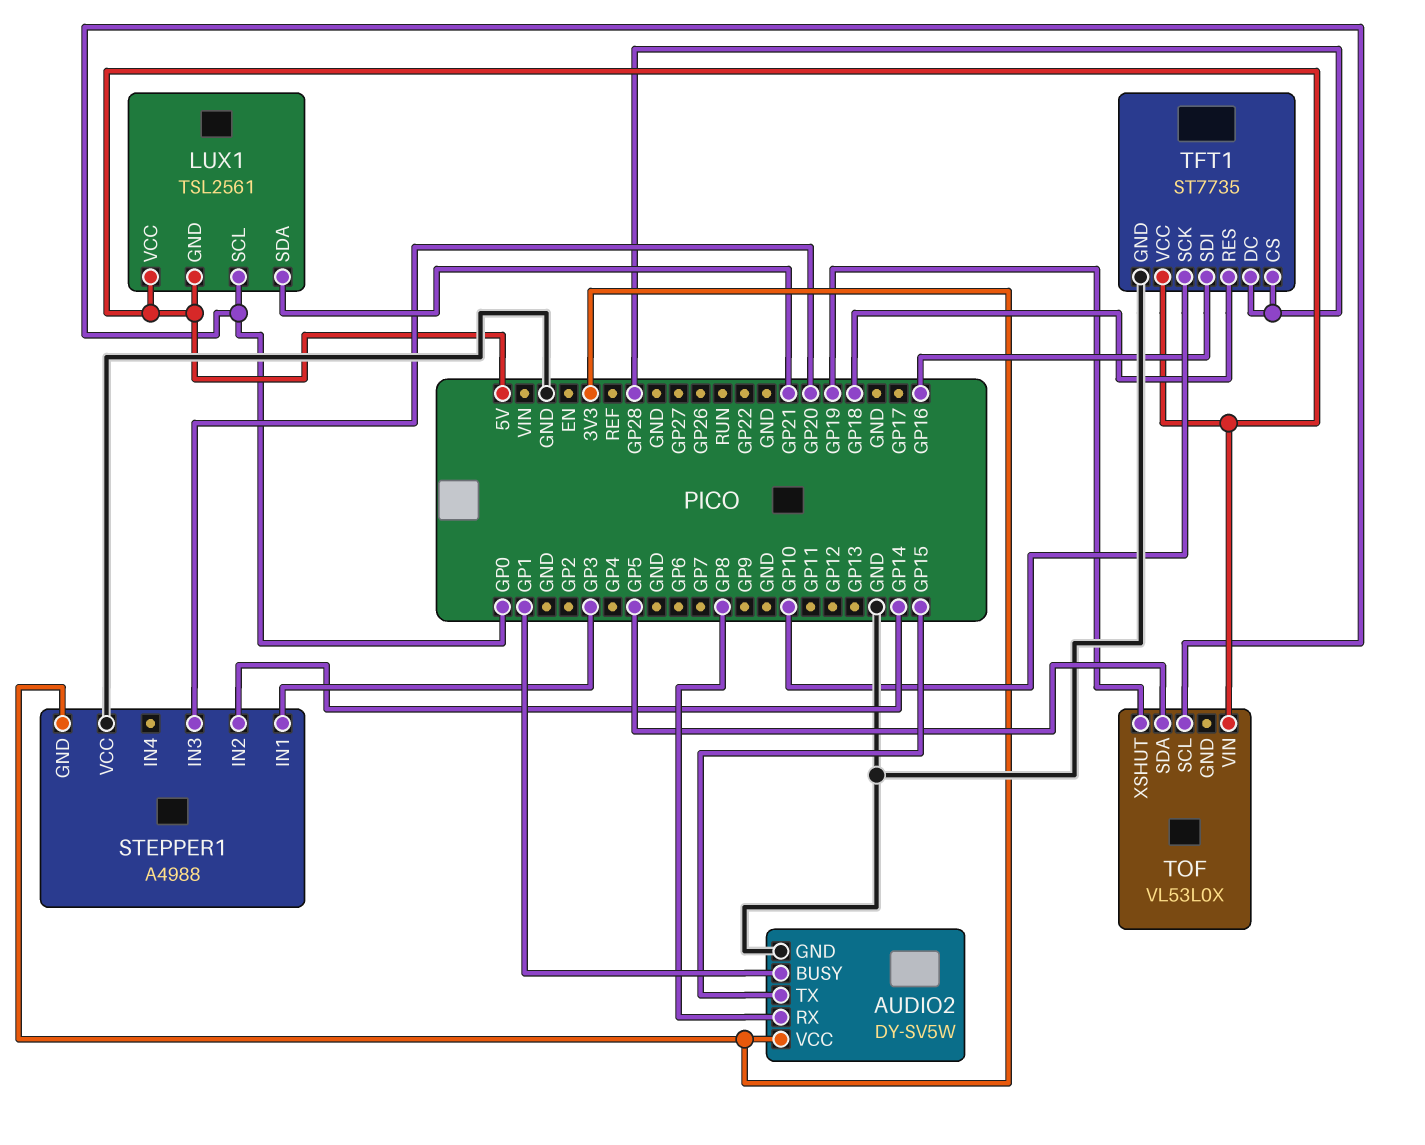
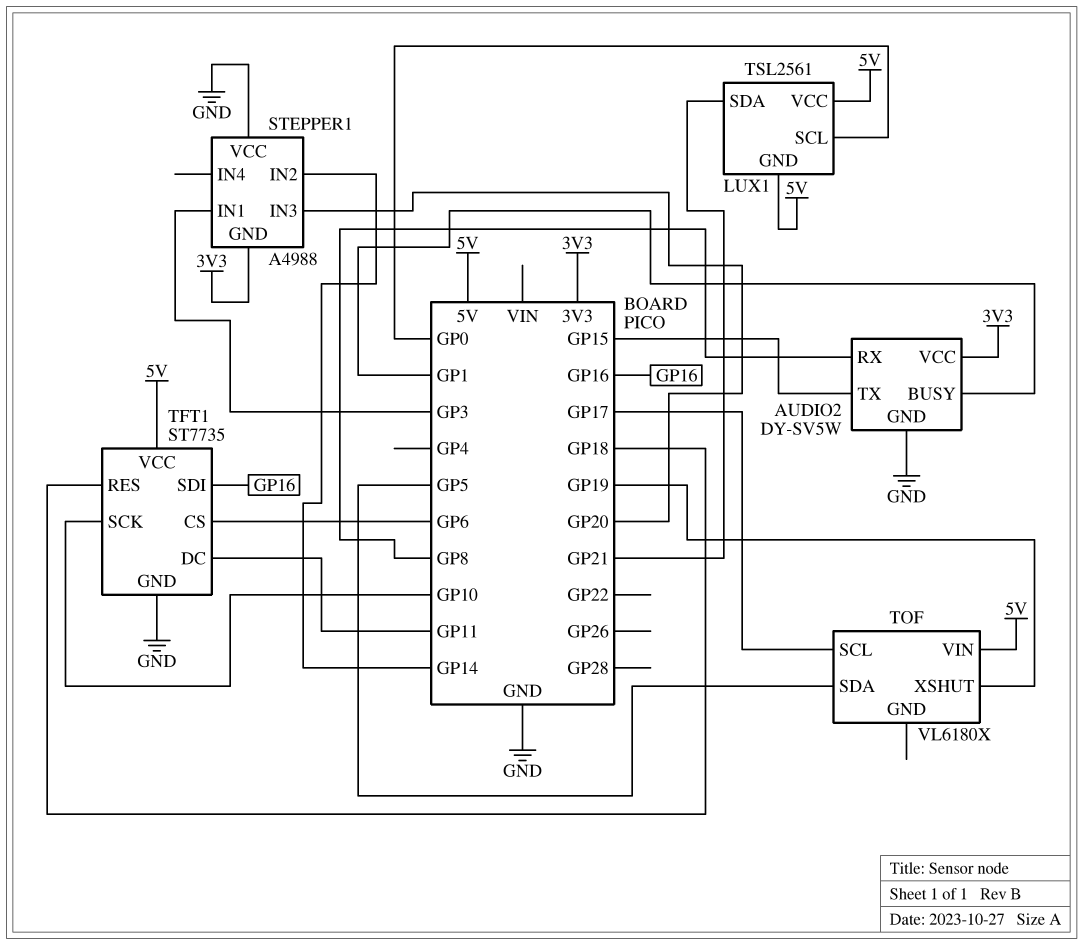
TFT1 pin CS: GP28 -> GP6
TFT1 pin DC: GP28 -> GP11
TOF: VL53L0X -> VL6180X
TOF pin SCL: GP0 -> GP17

